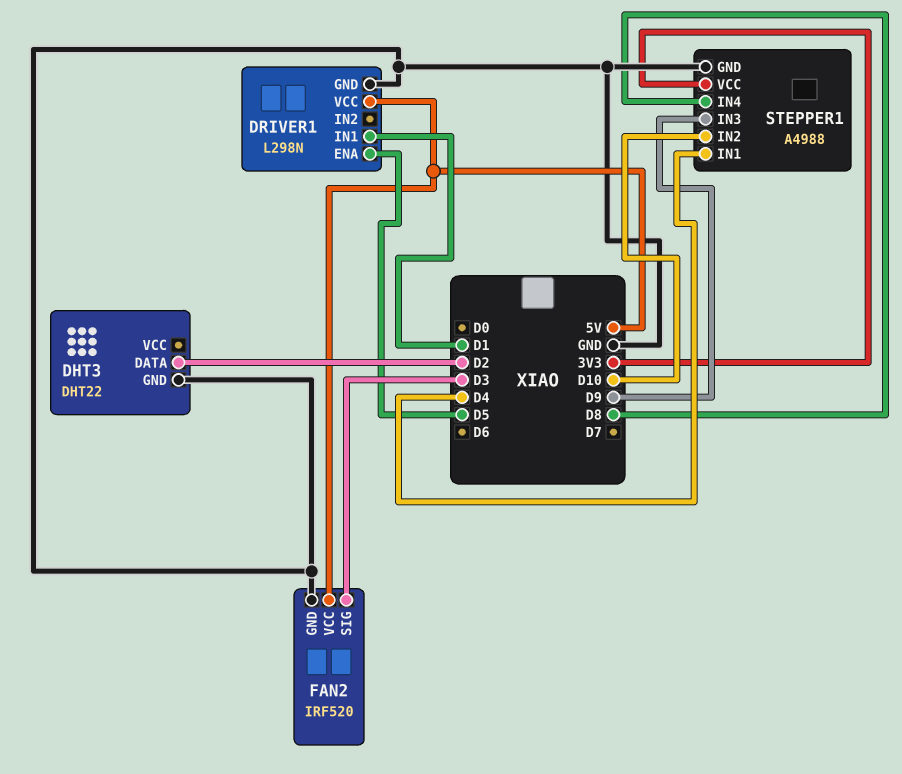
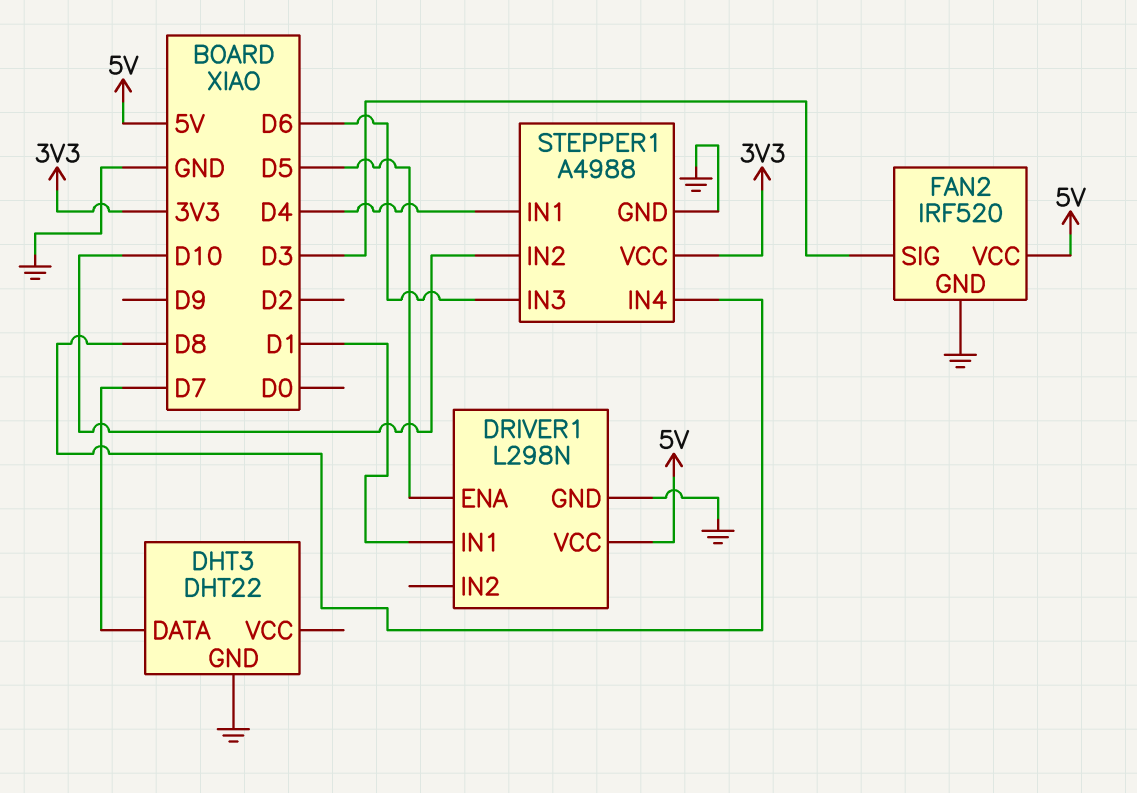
DHT3 pin DATA: D2 -> D7
STEPPER1 pin IN3: D9 -> D6

